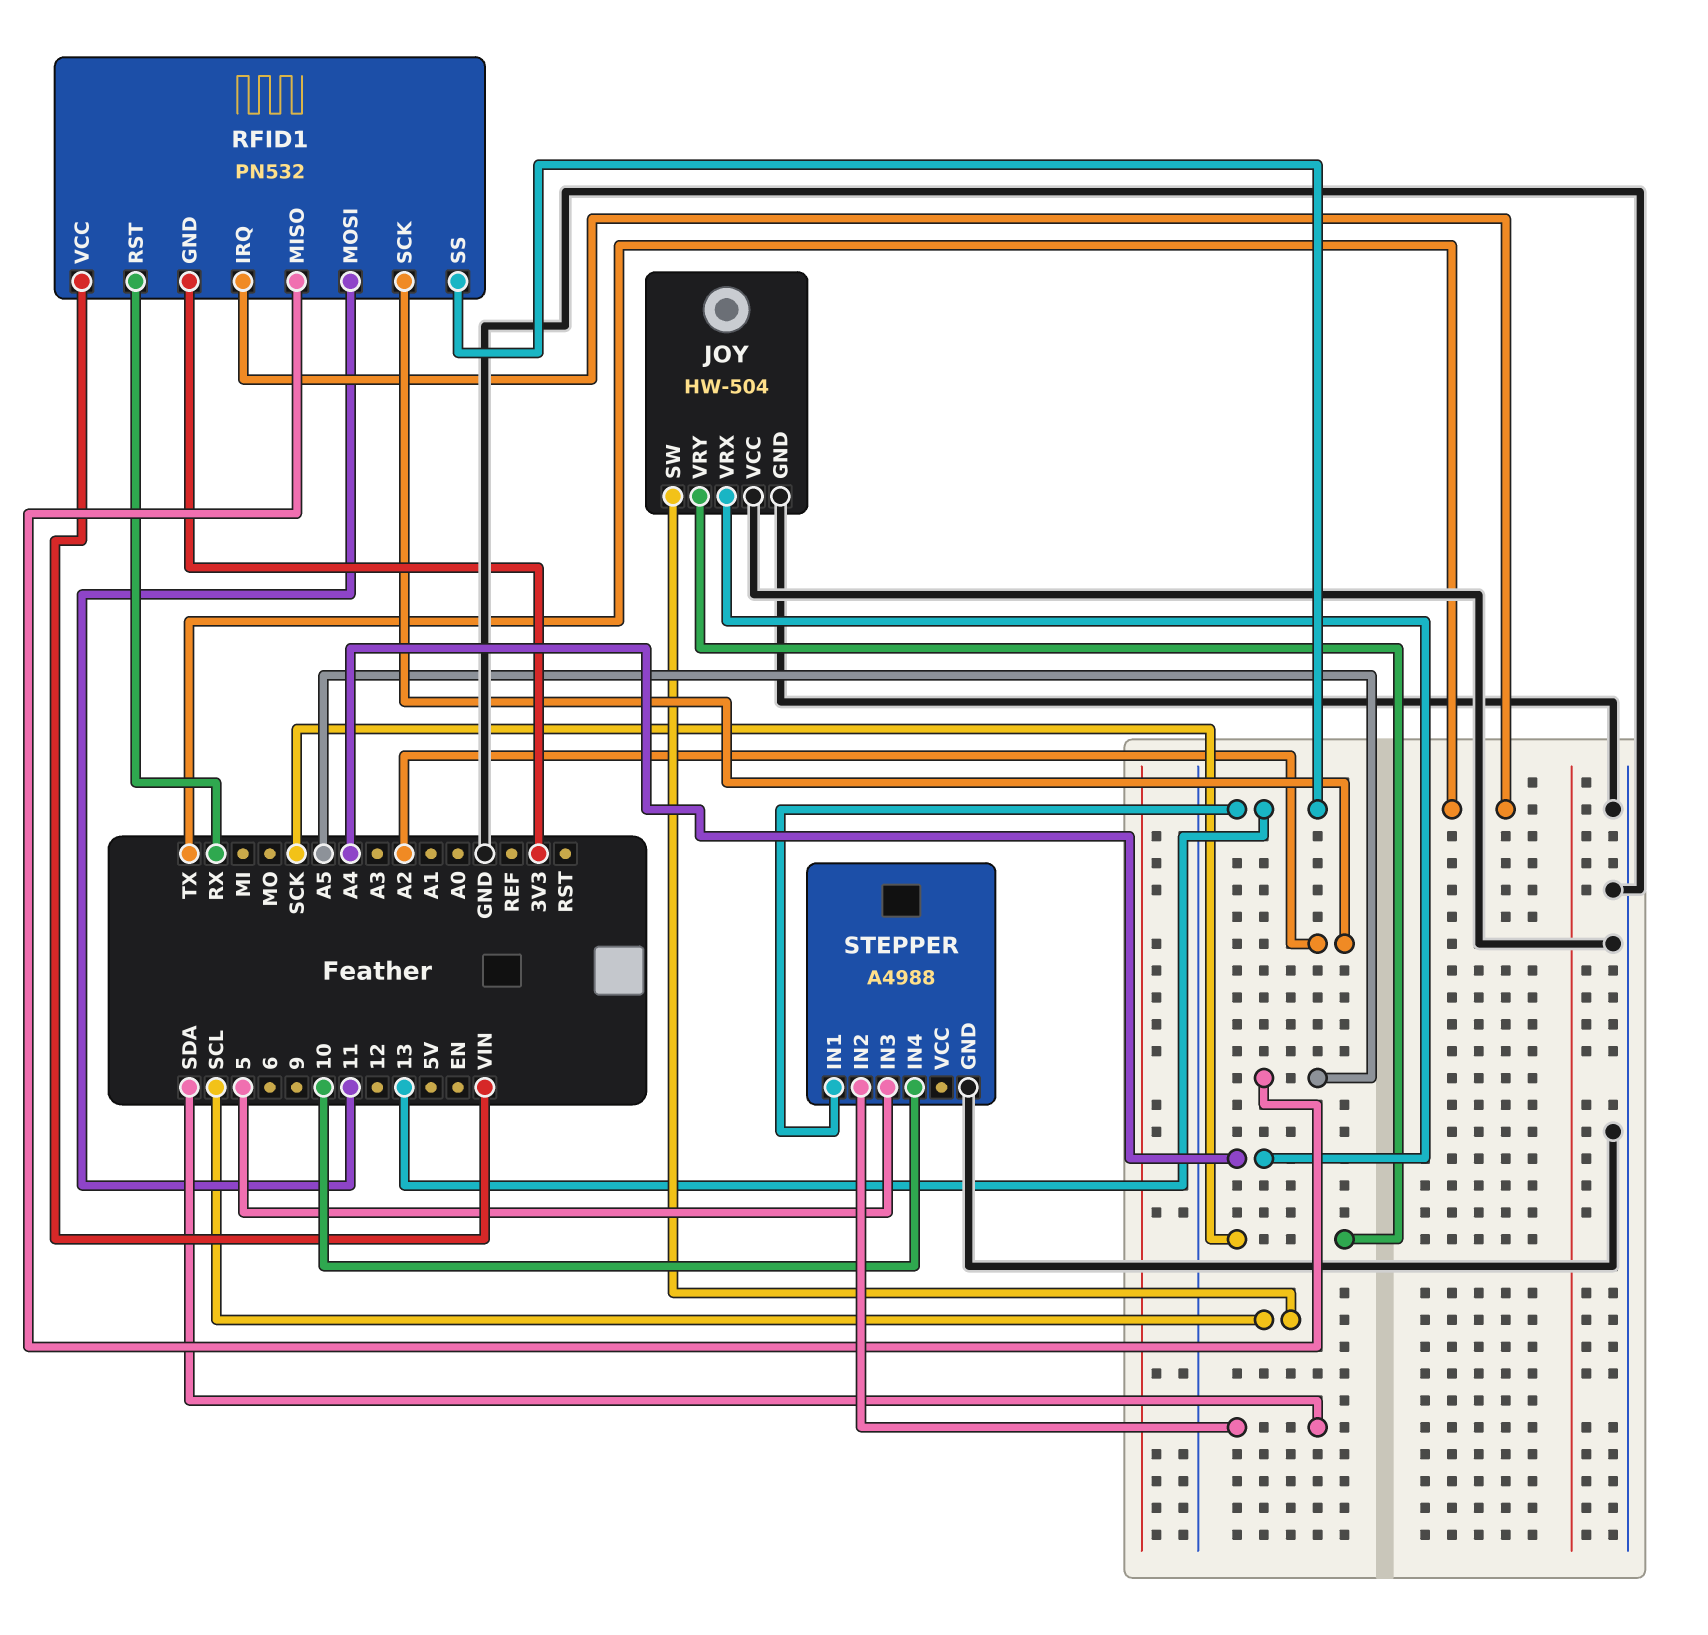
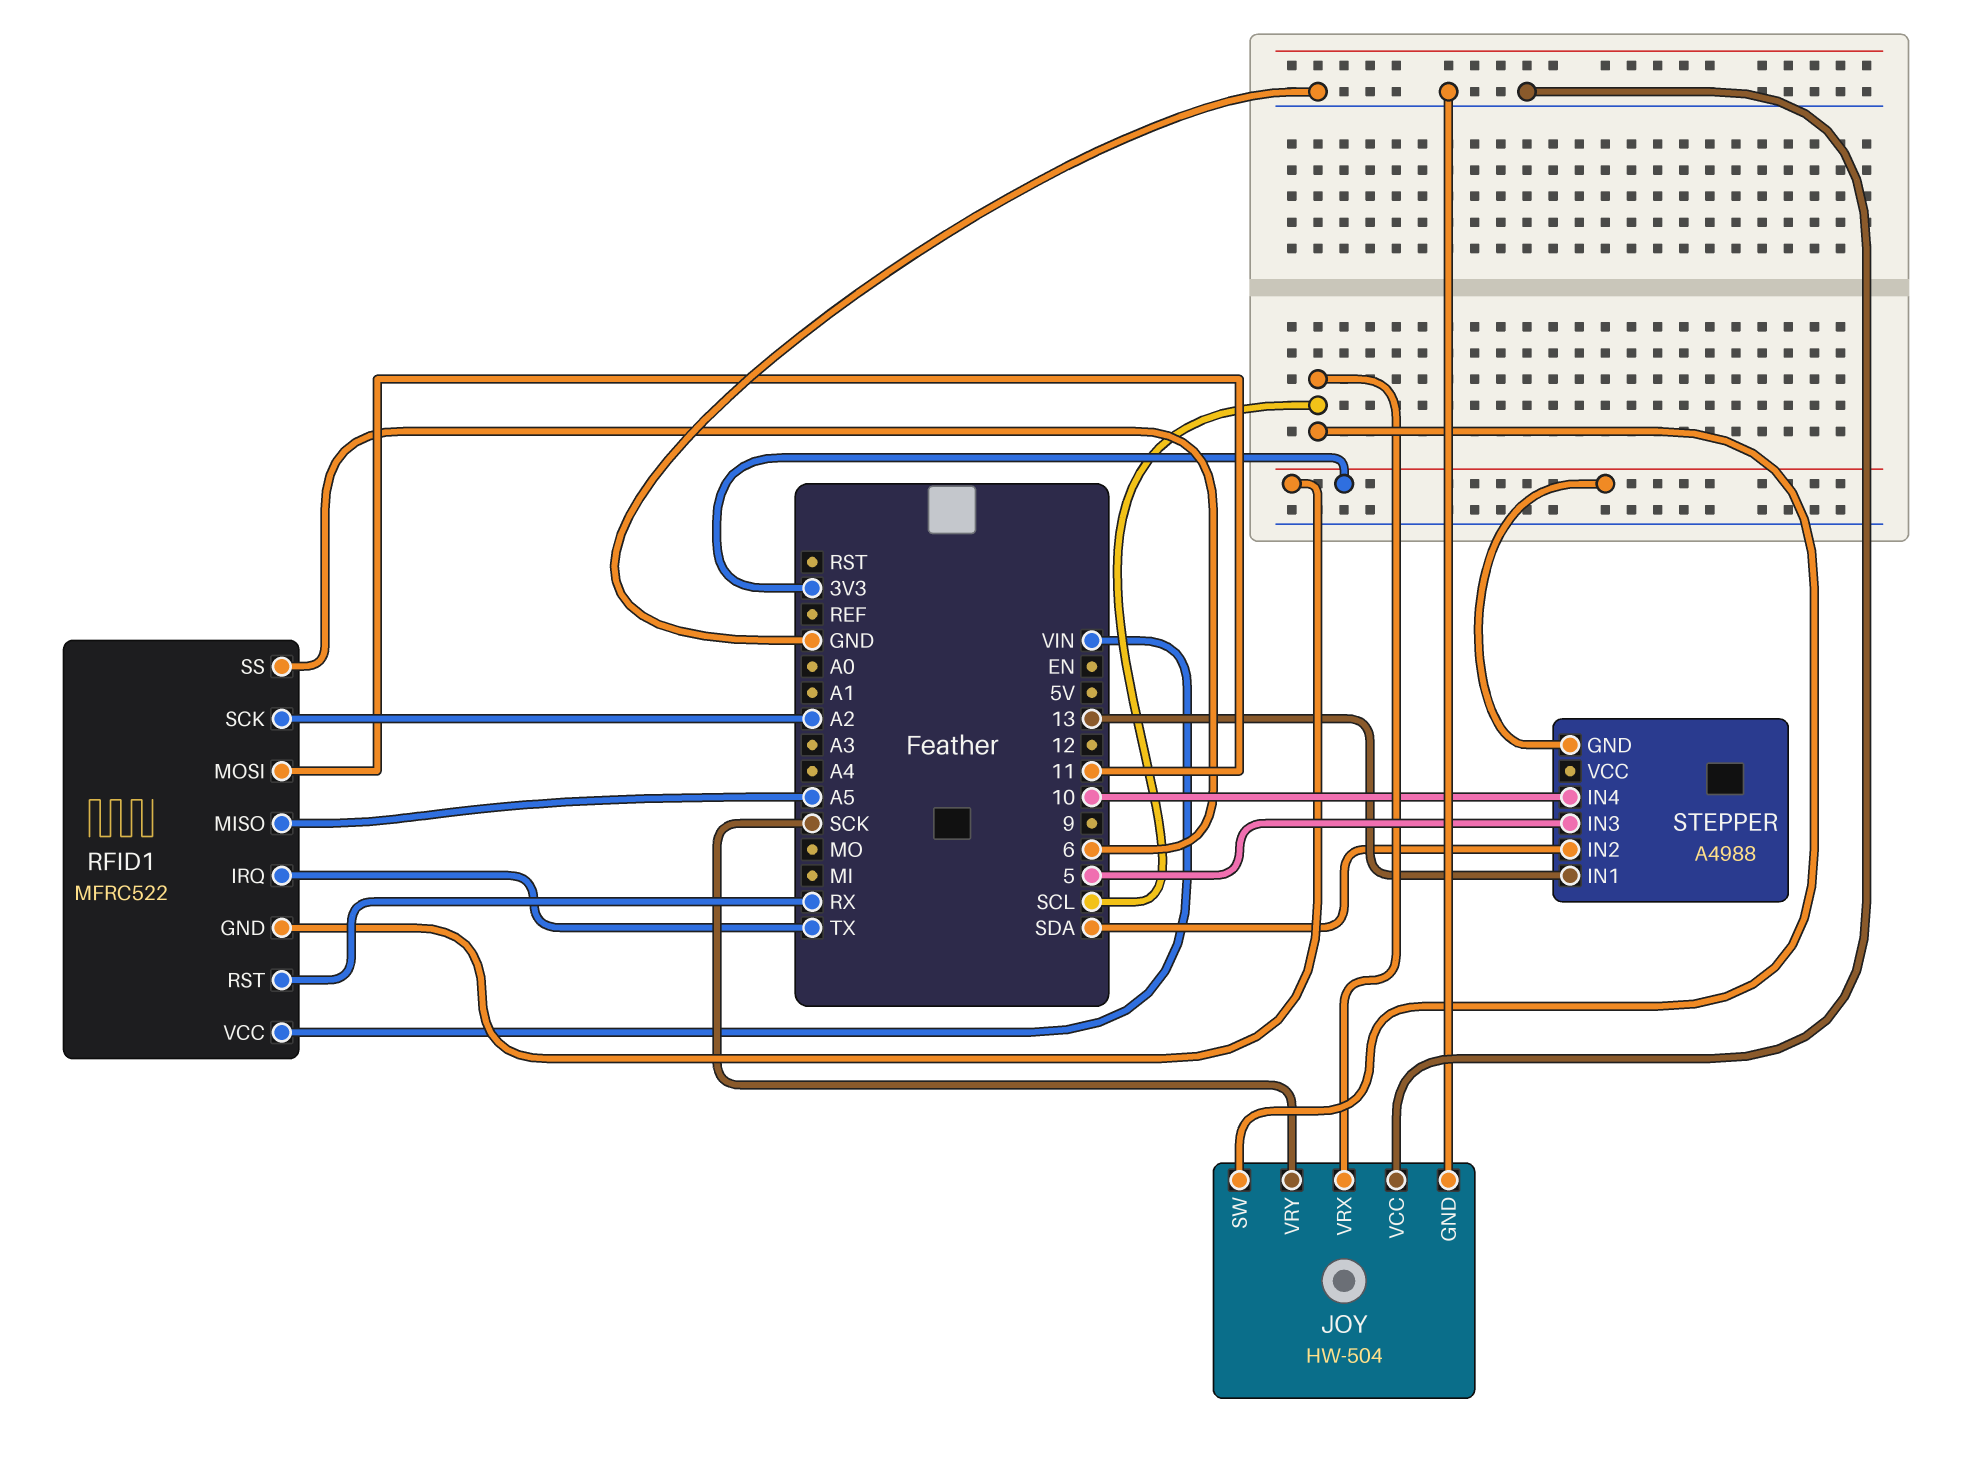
JOY pin VRX: A4 -> SCL
RFID1: PN532 -> MFRC522
RFID1 pin SS: 13 -> 6
STEPPER pin GND: GND -> 3V3

